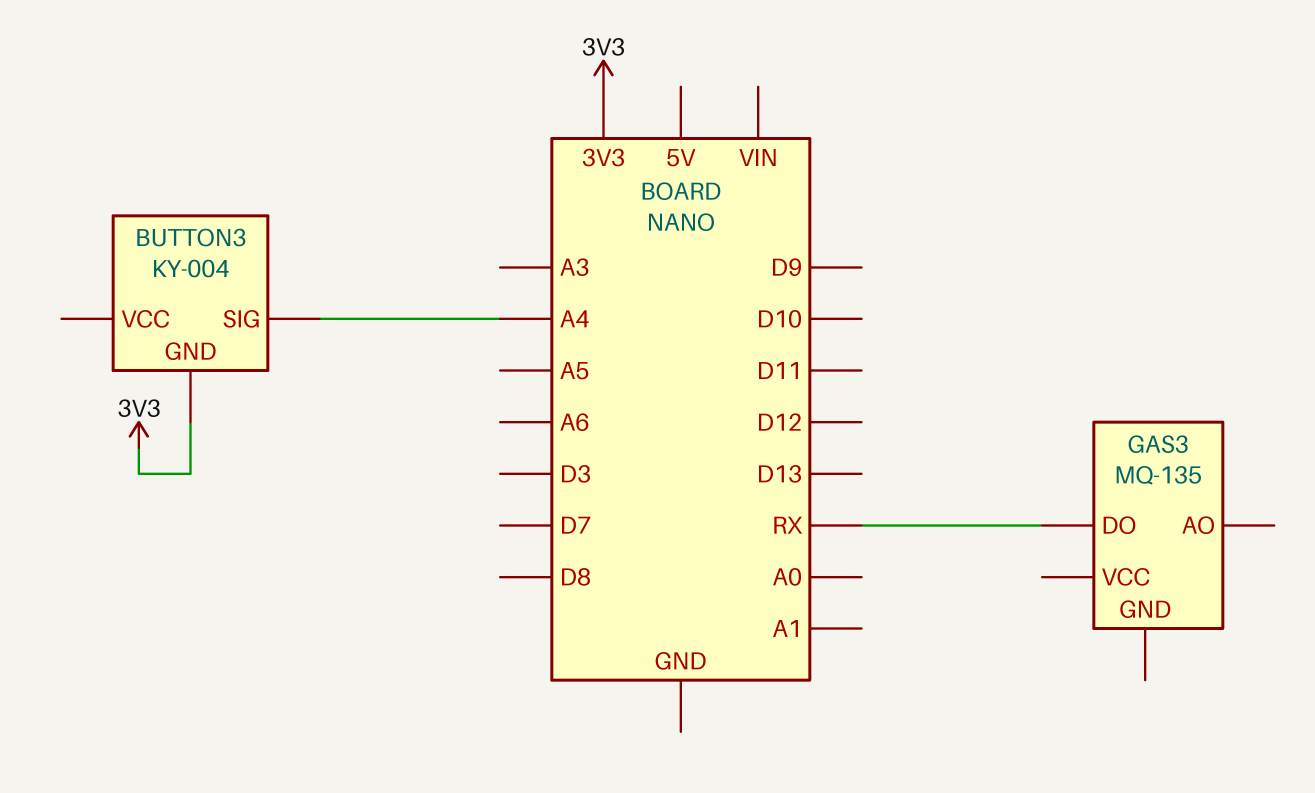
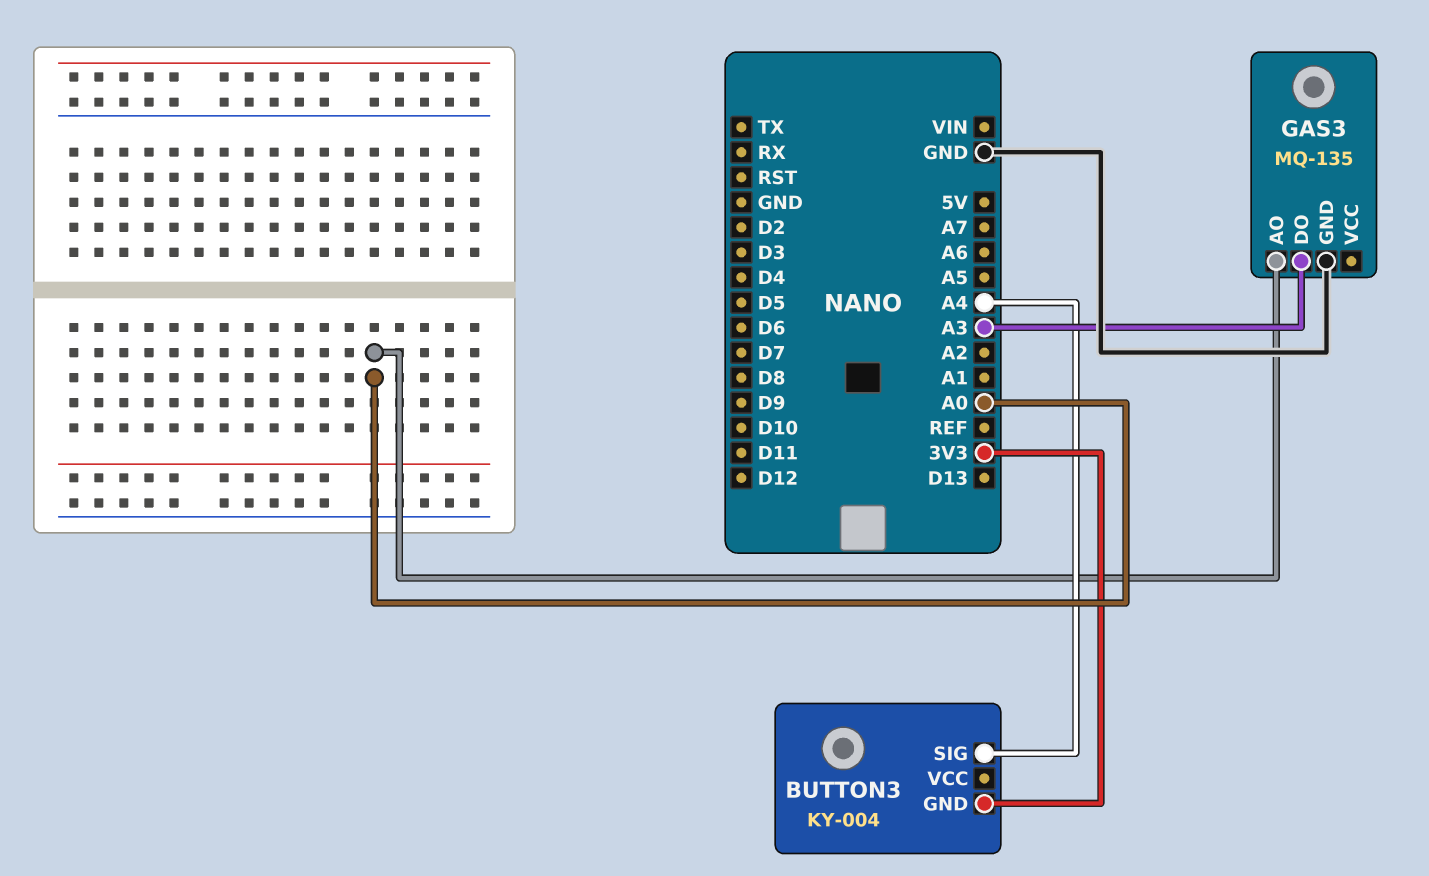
GAS3 pin AO: none -> A0
GAS3 pin DO: RX -> A3
GAS3 pin GND: none -> GND

